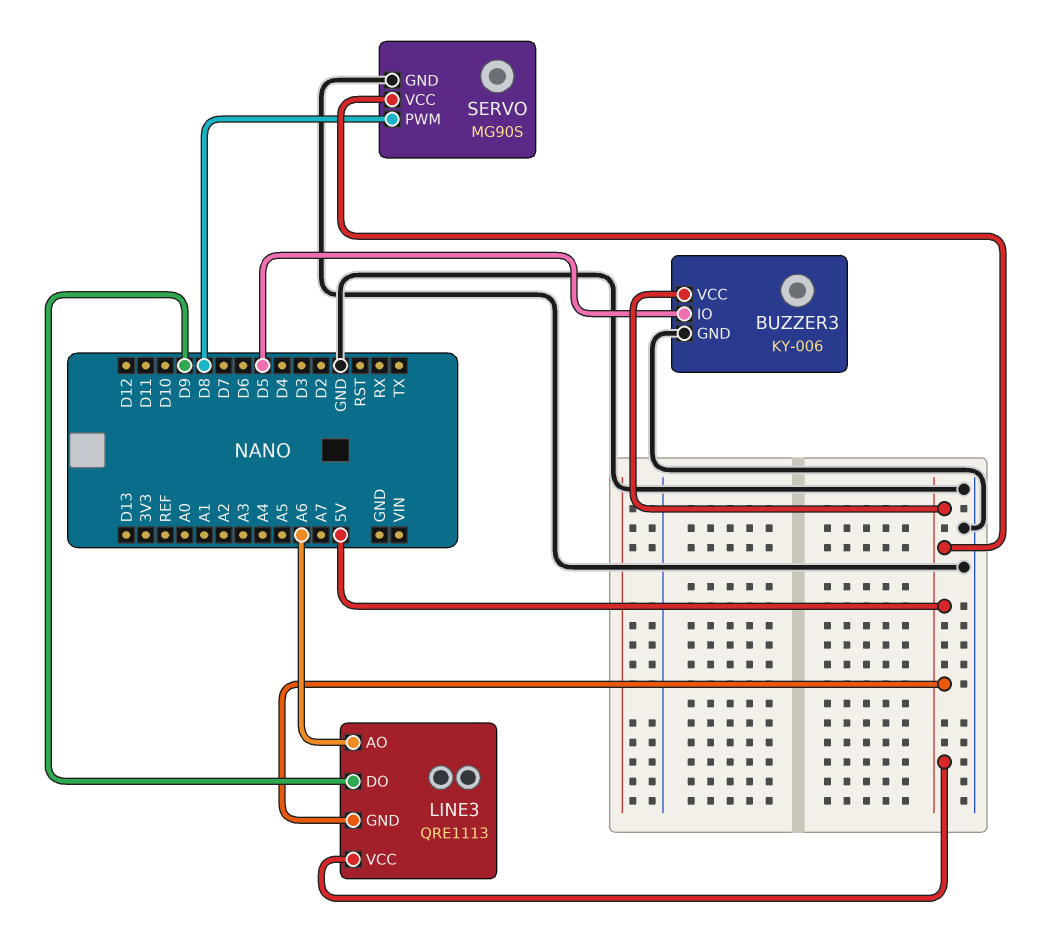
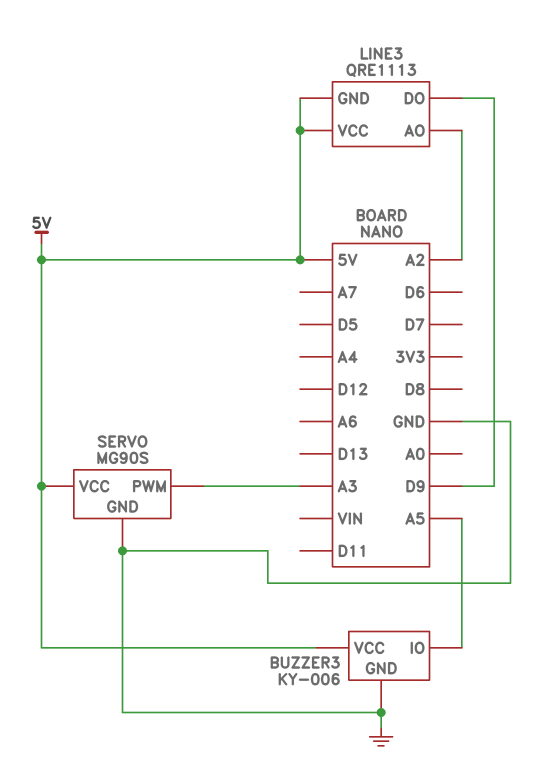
BUZZER3 pin IO: D5 -> A5
LINE3 pin AO: A6 -> A2
SERVO pin PWM: D8 -> A3

